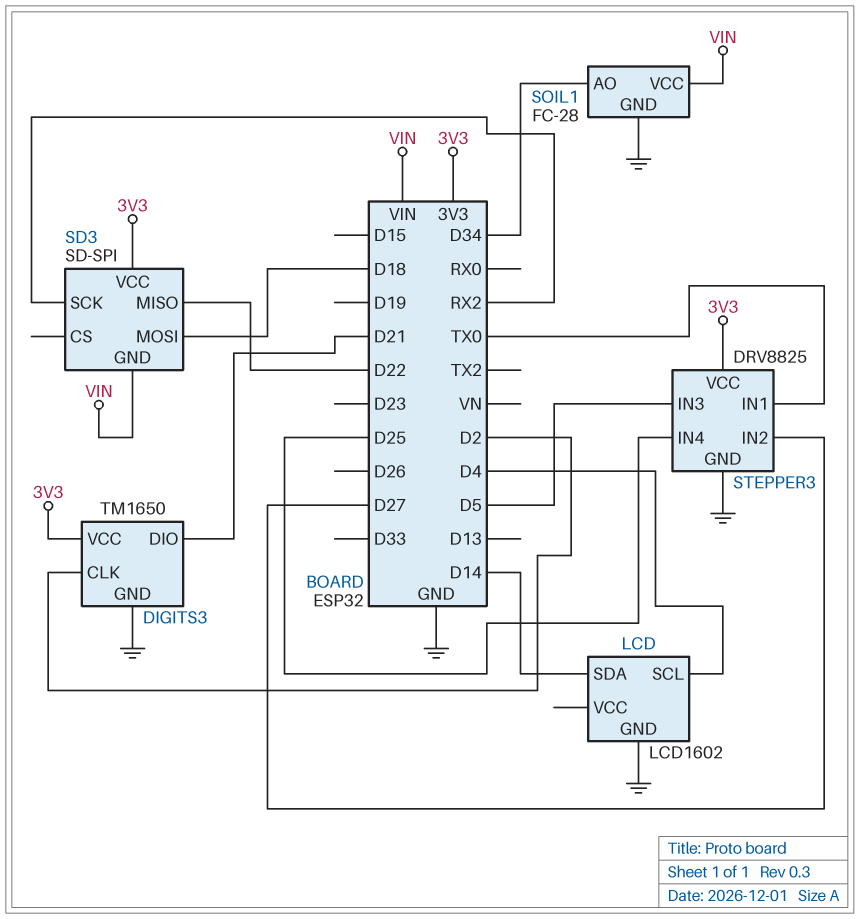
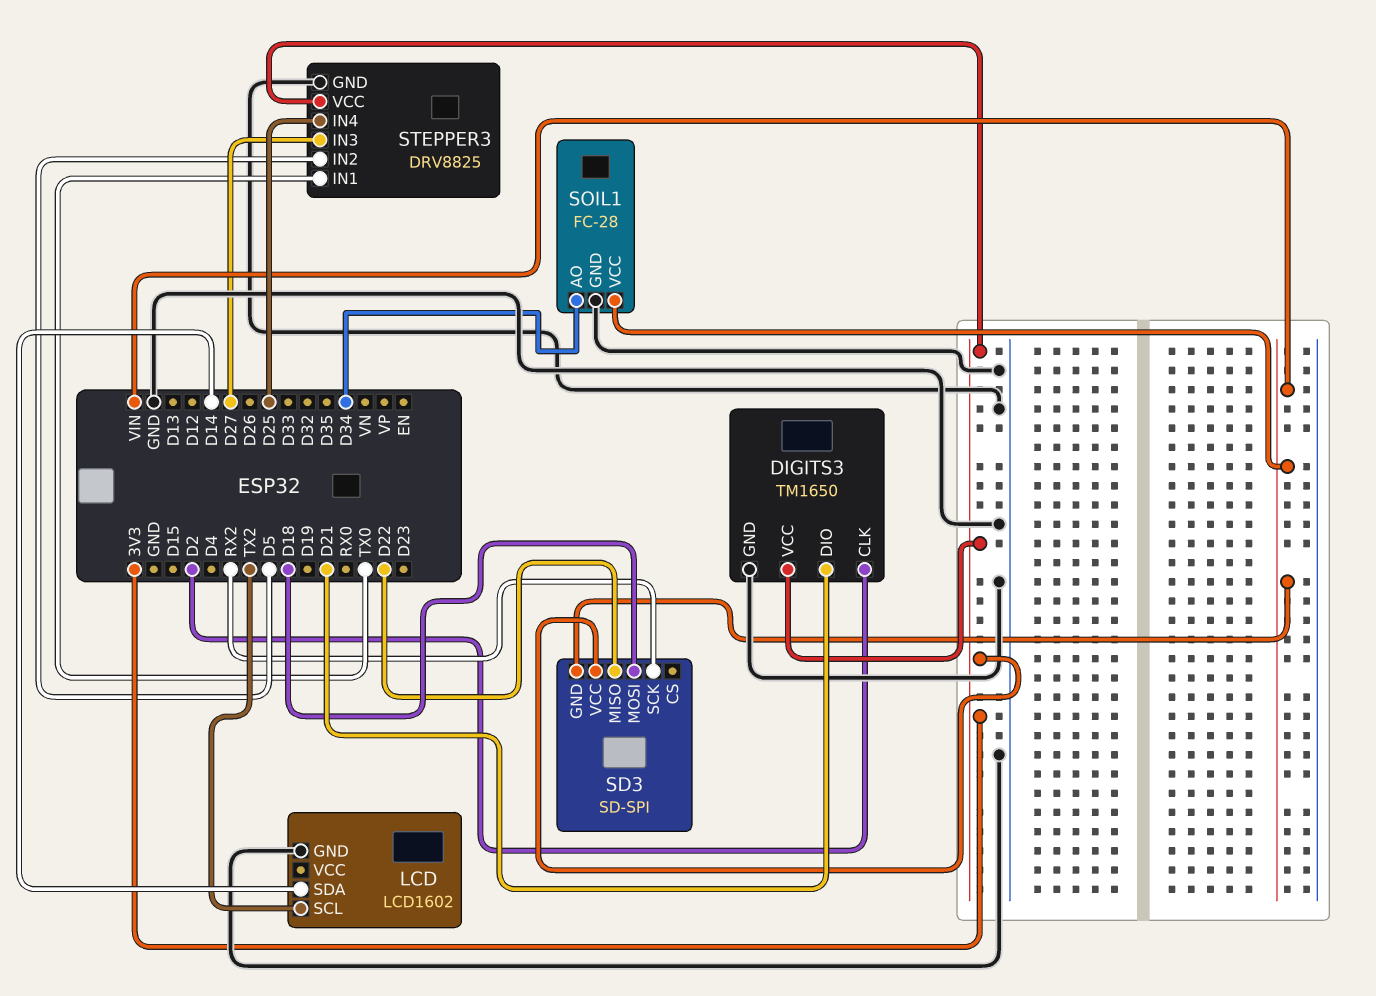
LCD pin SCL: D4 -> TX2
STEPPER3 pin IN2: D27 -> D5
STEPPER3 pin IN3: D5 -> D27

